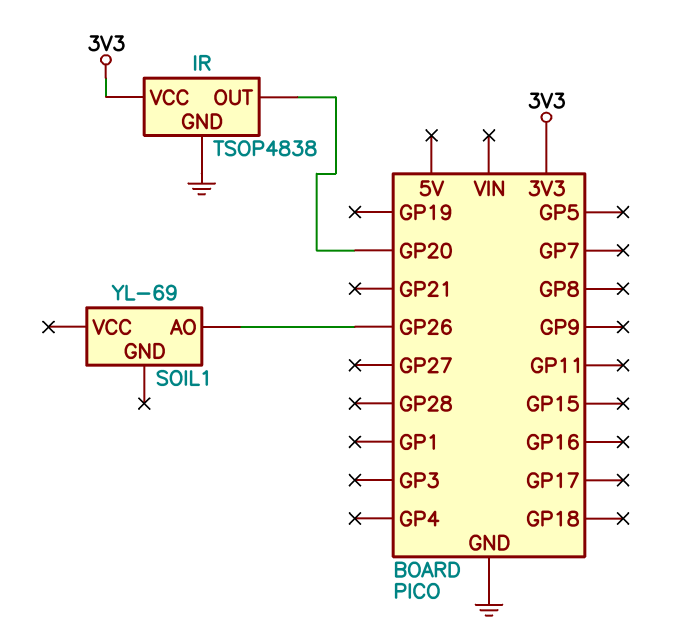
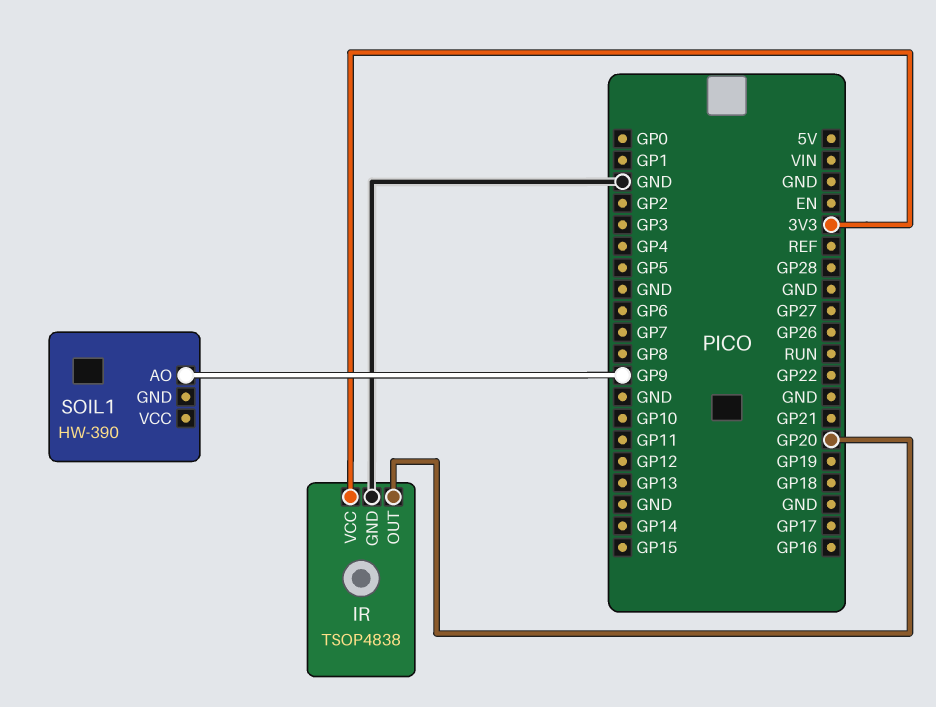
SOIL1: YL-69 -> HW-390
SOIL1 pin AO: GP26 -> GP9

